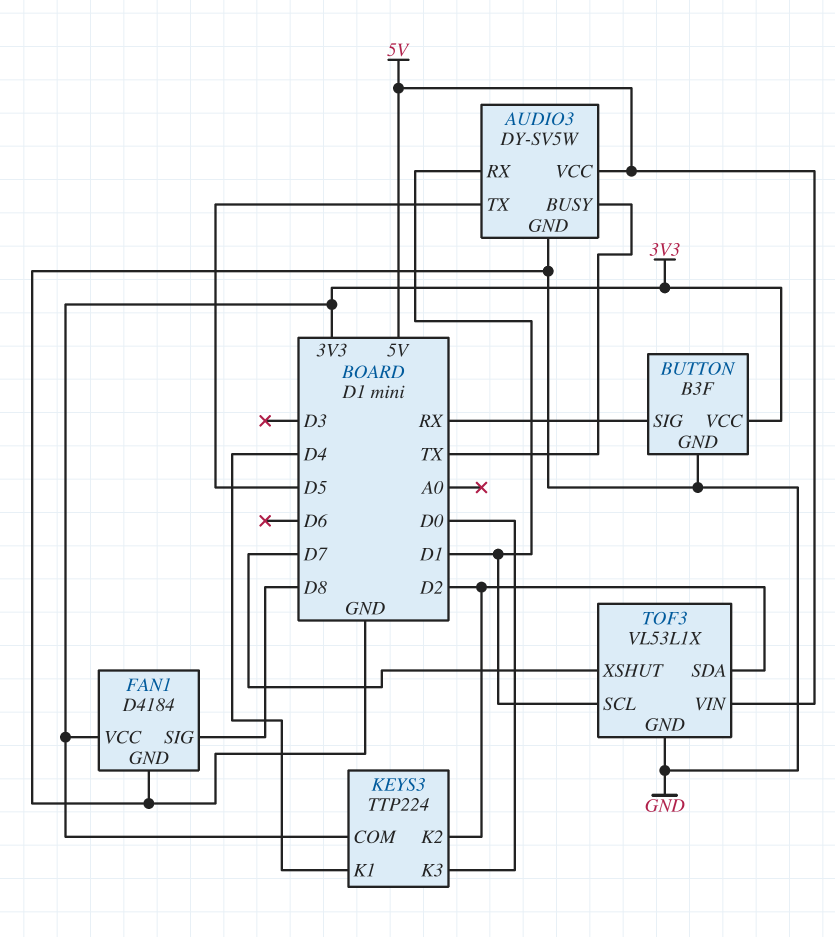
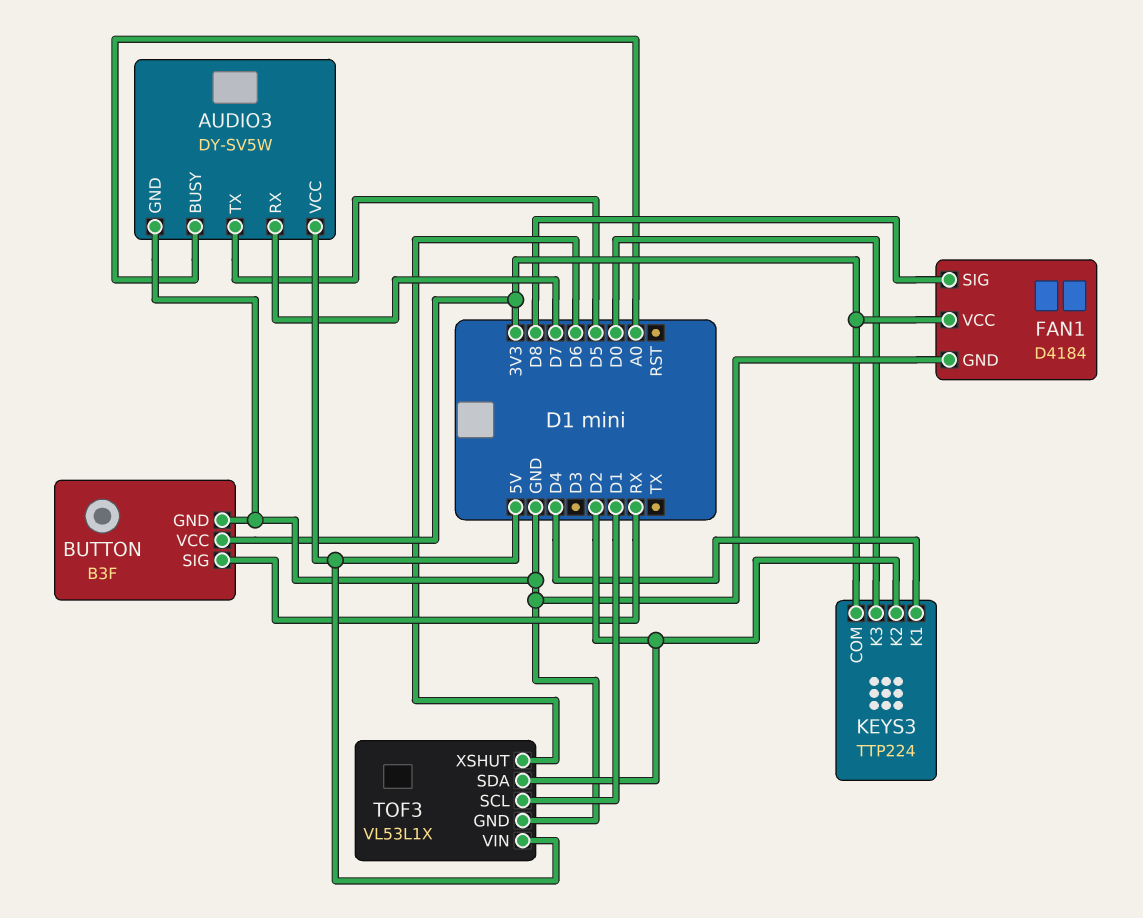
AUDIO3 pin BUSY: TX -> A0
AUDIO3 pin RX: D1 -> D7
TOF3 pin XSHUT: D7 -> D6

